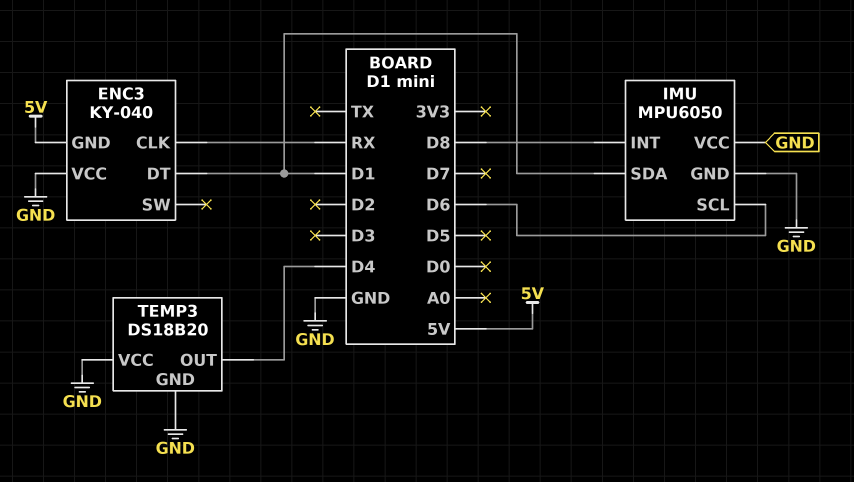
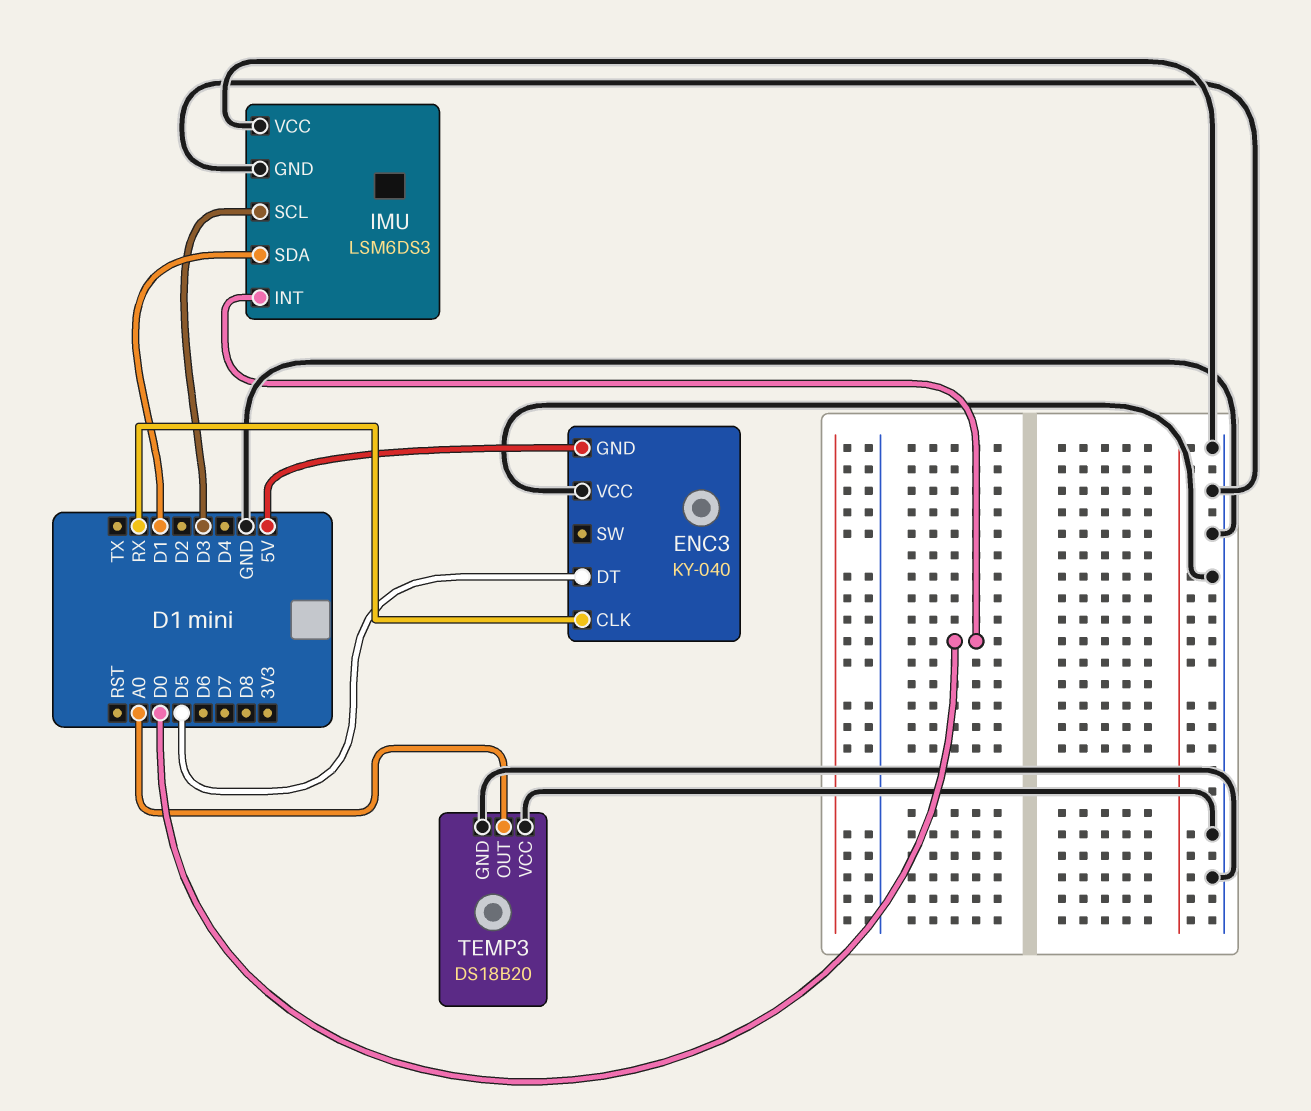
ENC3 pin DT: D1 -> D5
IMU: MPU6050 -> LSM6DS3
IMU pin INT: D8 -> D0
IMU pin SCL: D6 -> D3
TEMP3 pin OUT: D4 -> A0

